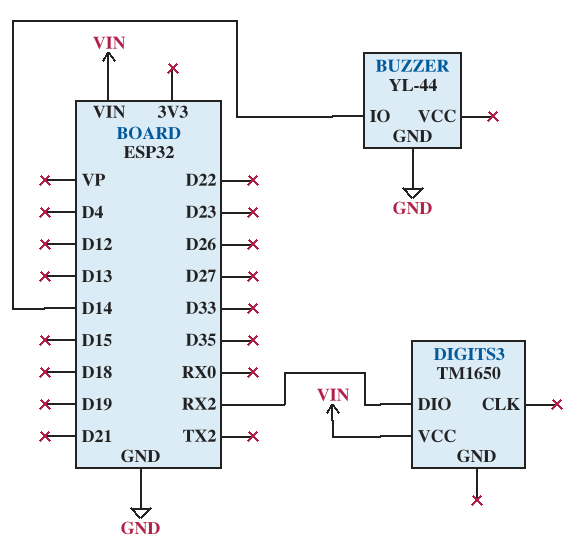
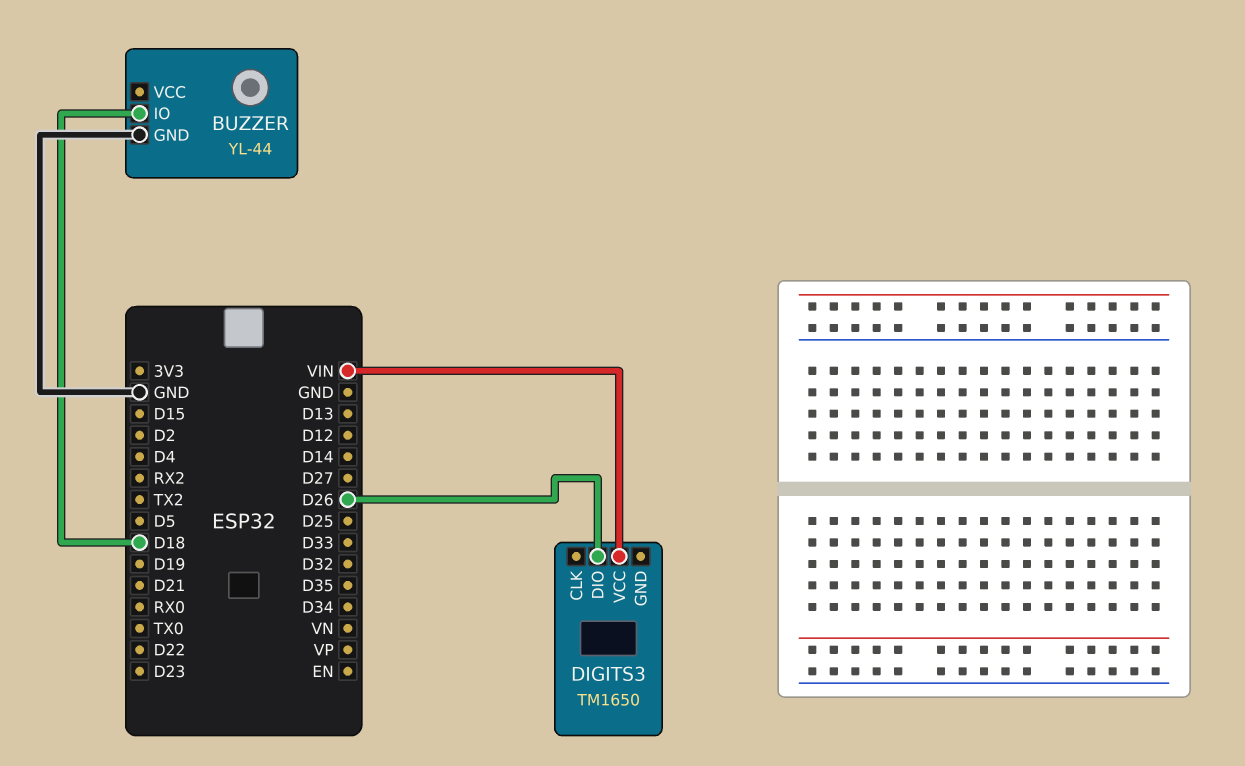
BUZZER pin IO: D14 -> D18
DIGITS3 pin DIO: RX2 -> D26

